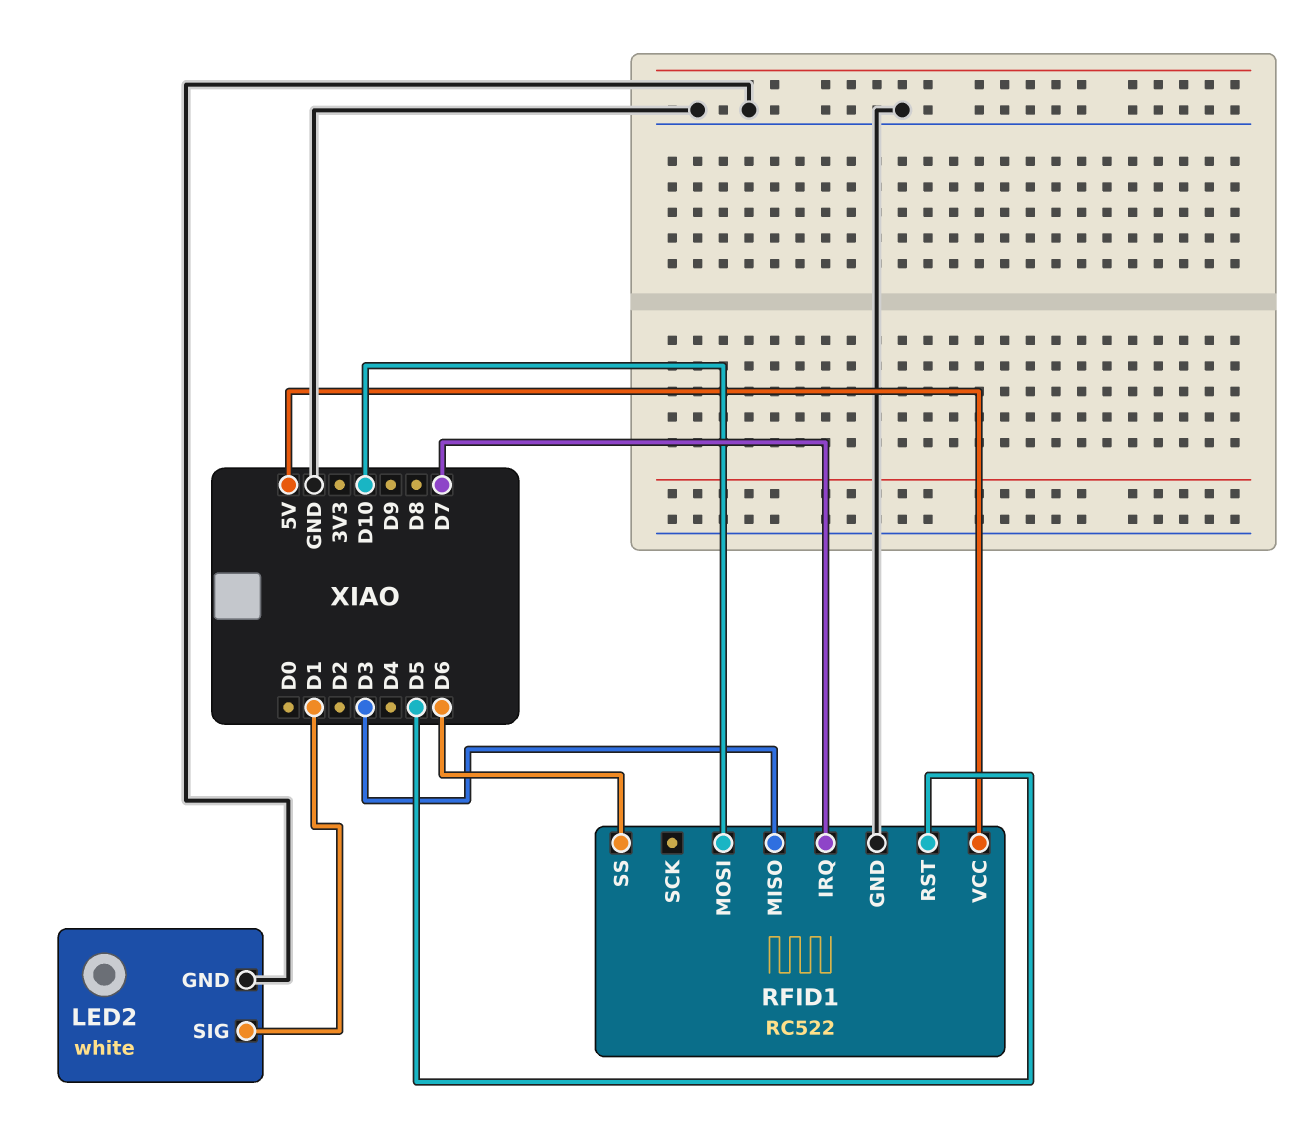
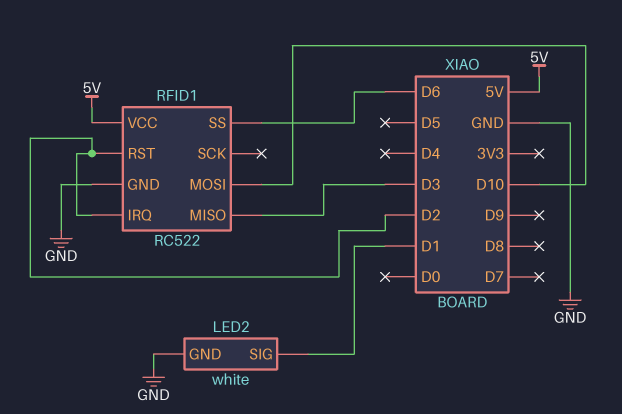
RFID1 pin IRQ: D7 -> D2
RFID1 pin RST: D5 -> D2

